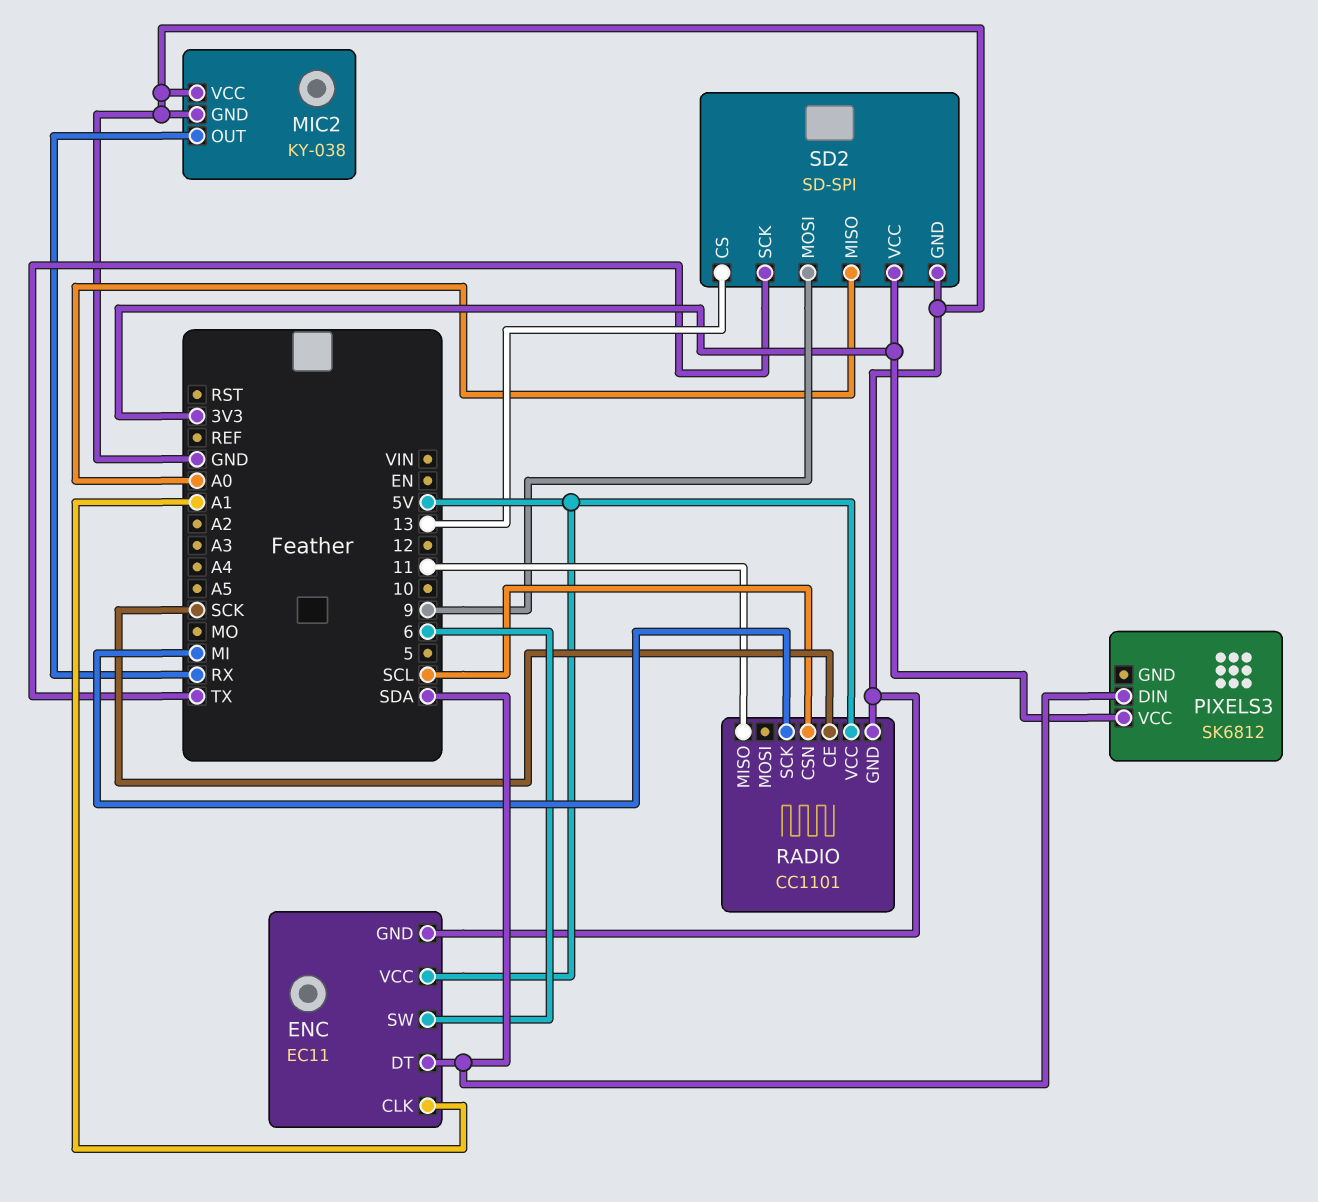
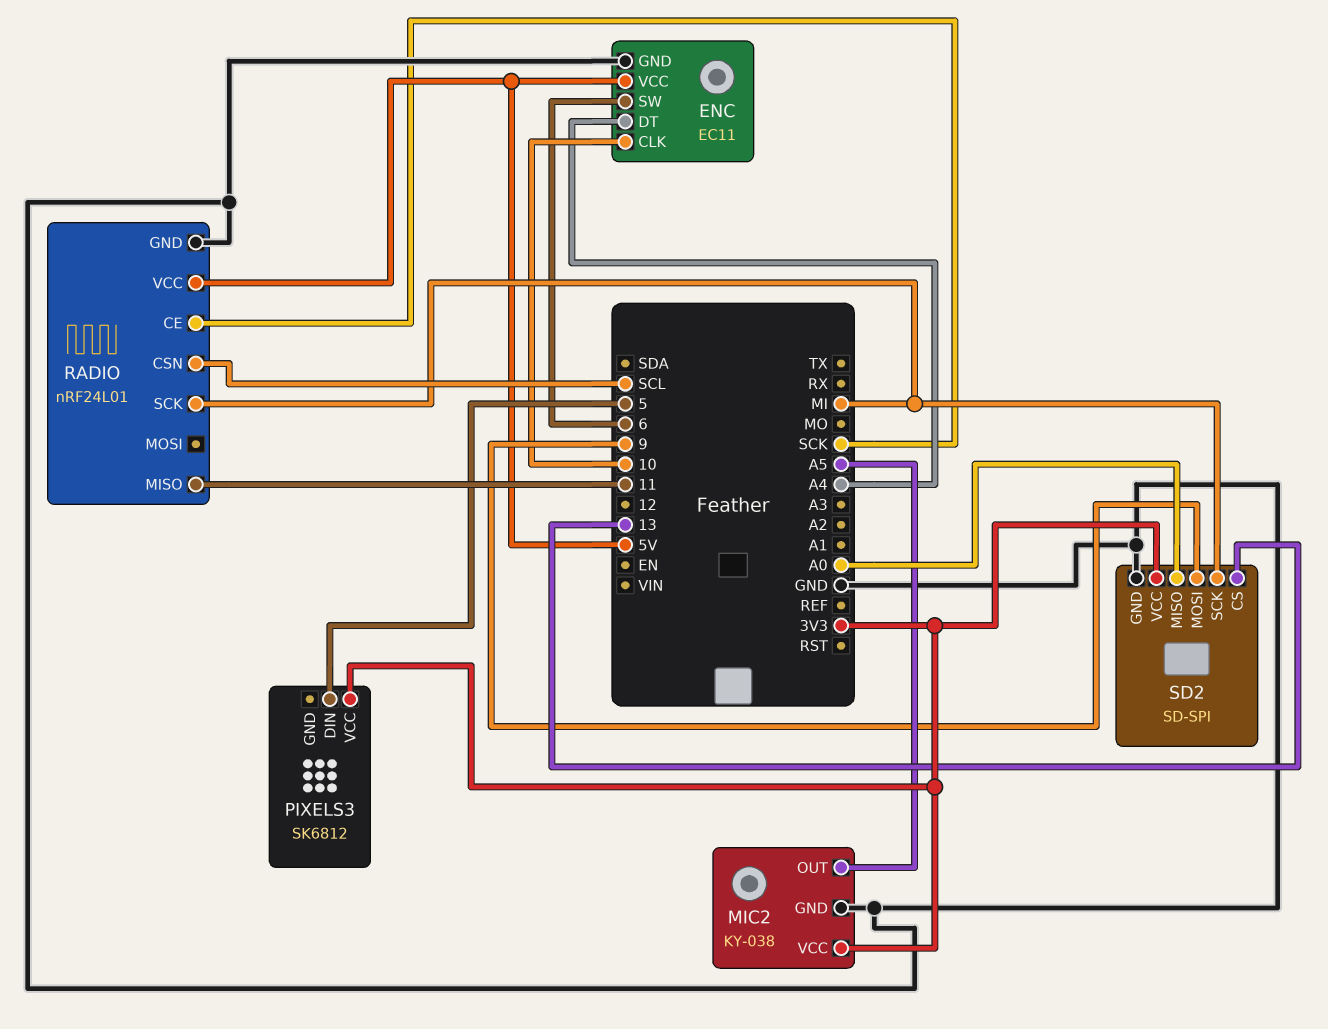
ENC pin CLK: A1 -> 10
ENC pin DT: SDA -> A4
MIC2 pin OUT: RX -> A5
MIC2 pin VCC: GND -> 3V3
PIXELS3 pin DIN: SDA -> 5
RADIO: CC1101 -> nRF24L01
SD2 pin SCK: TX -> MI

